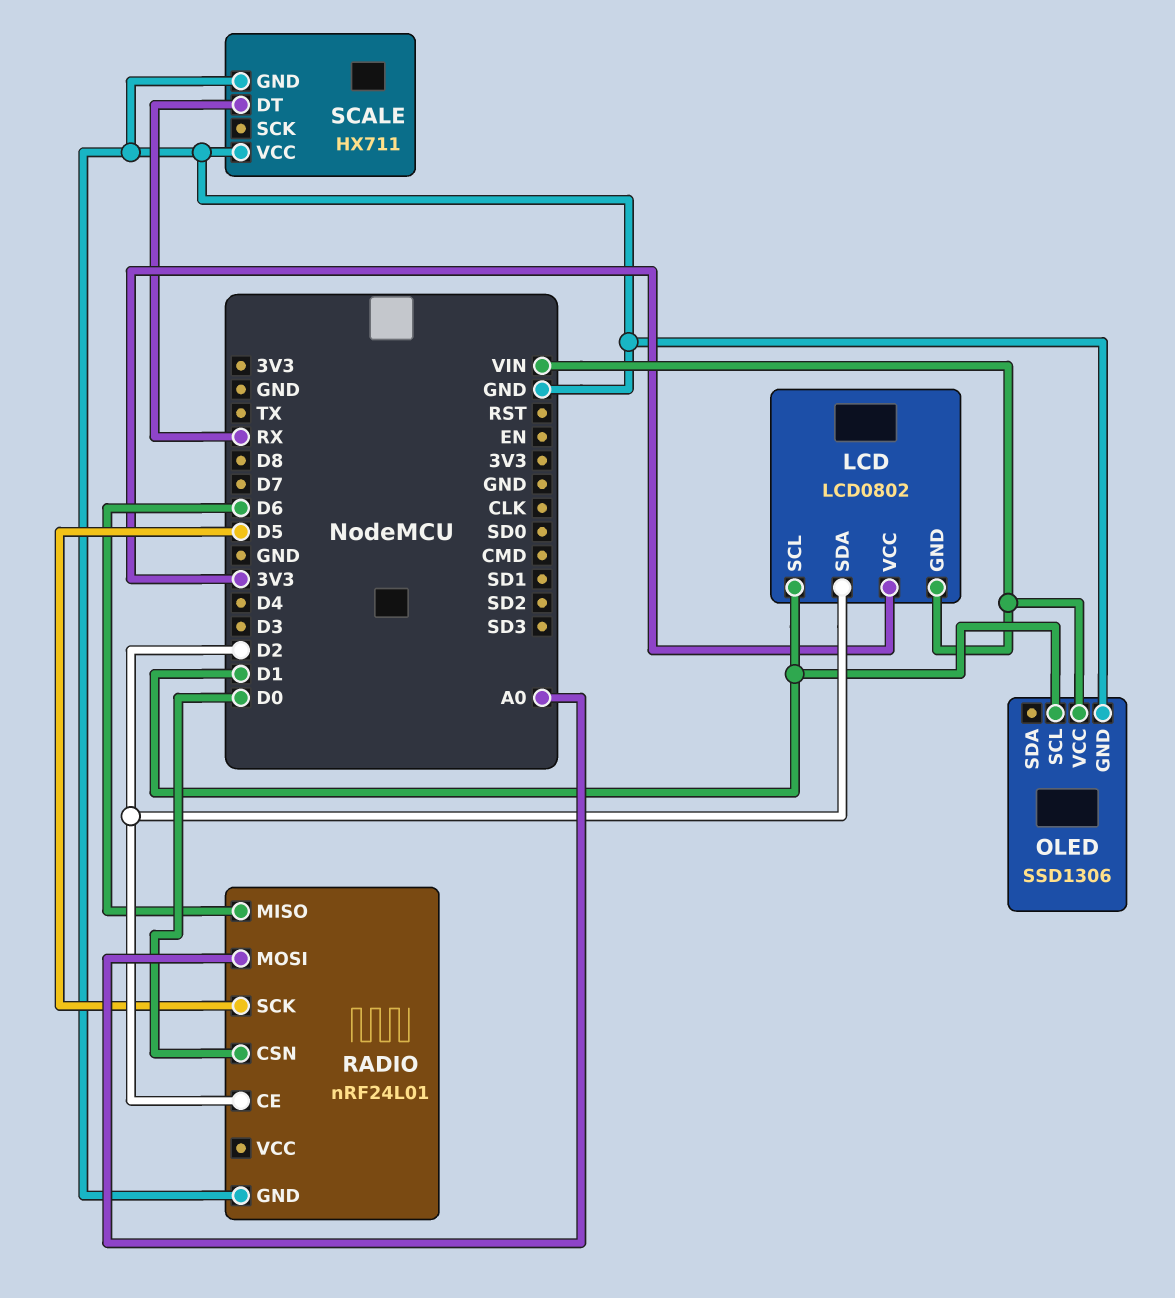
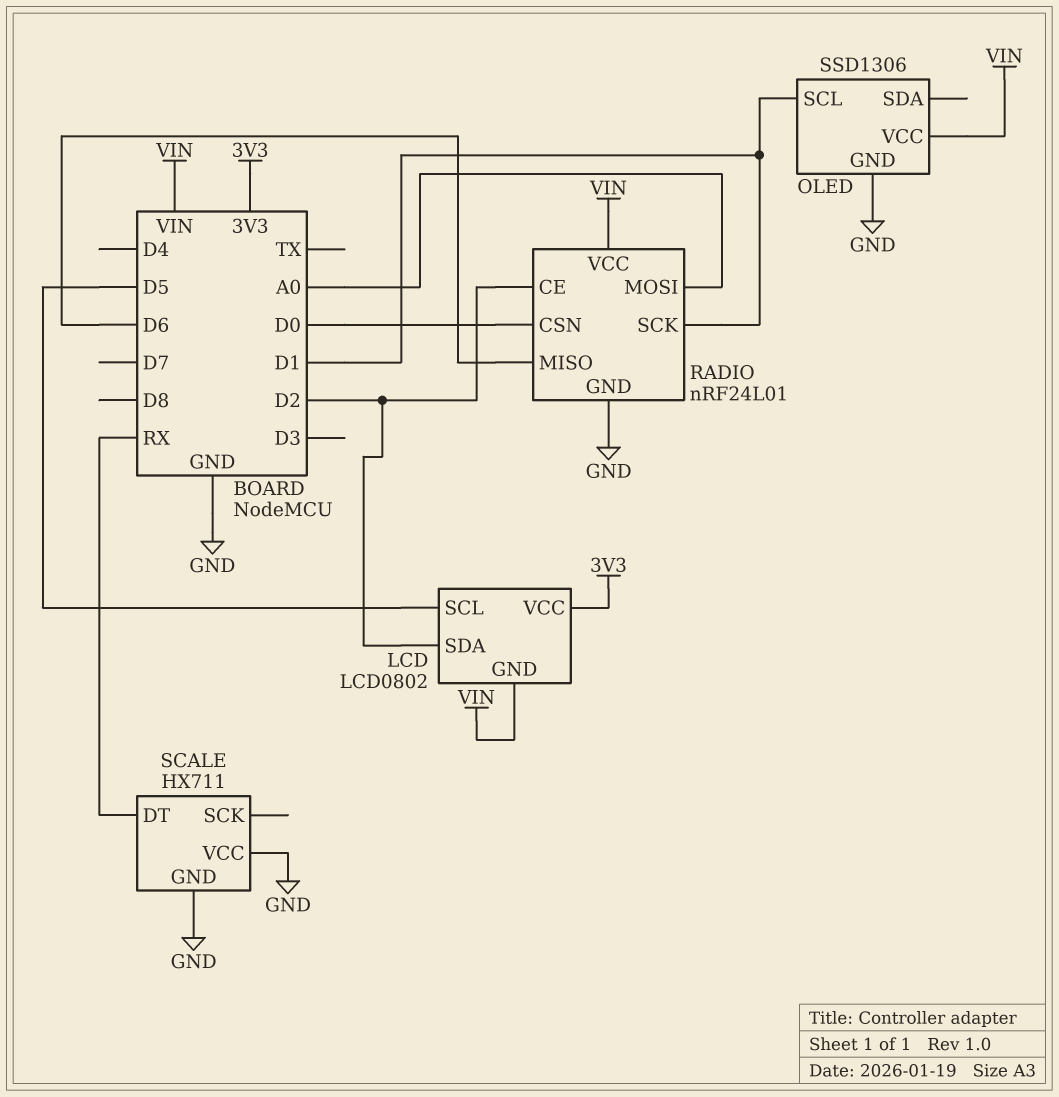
LCD pin SCL: D1 -> D5
RADIO pin SCK: D5 -> D1
RADIO pin VCC: none -> VIN

